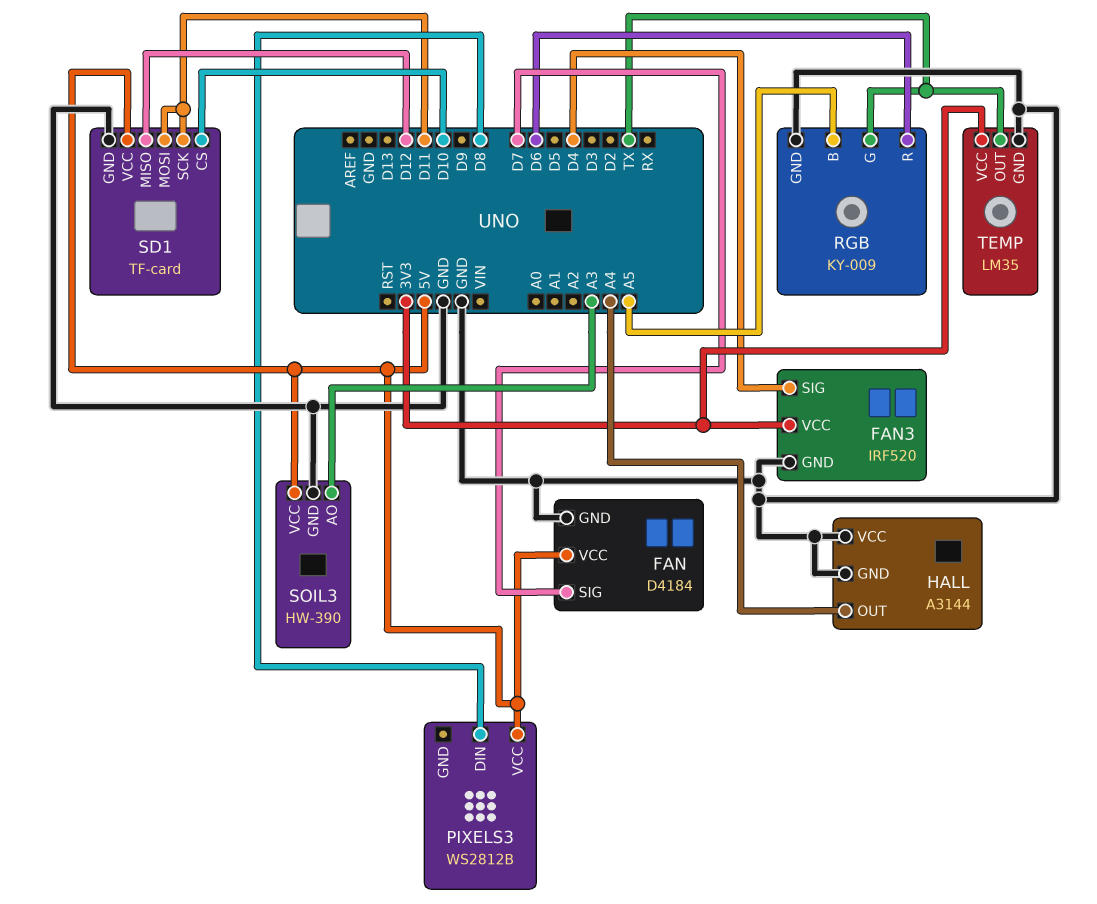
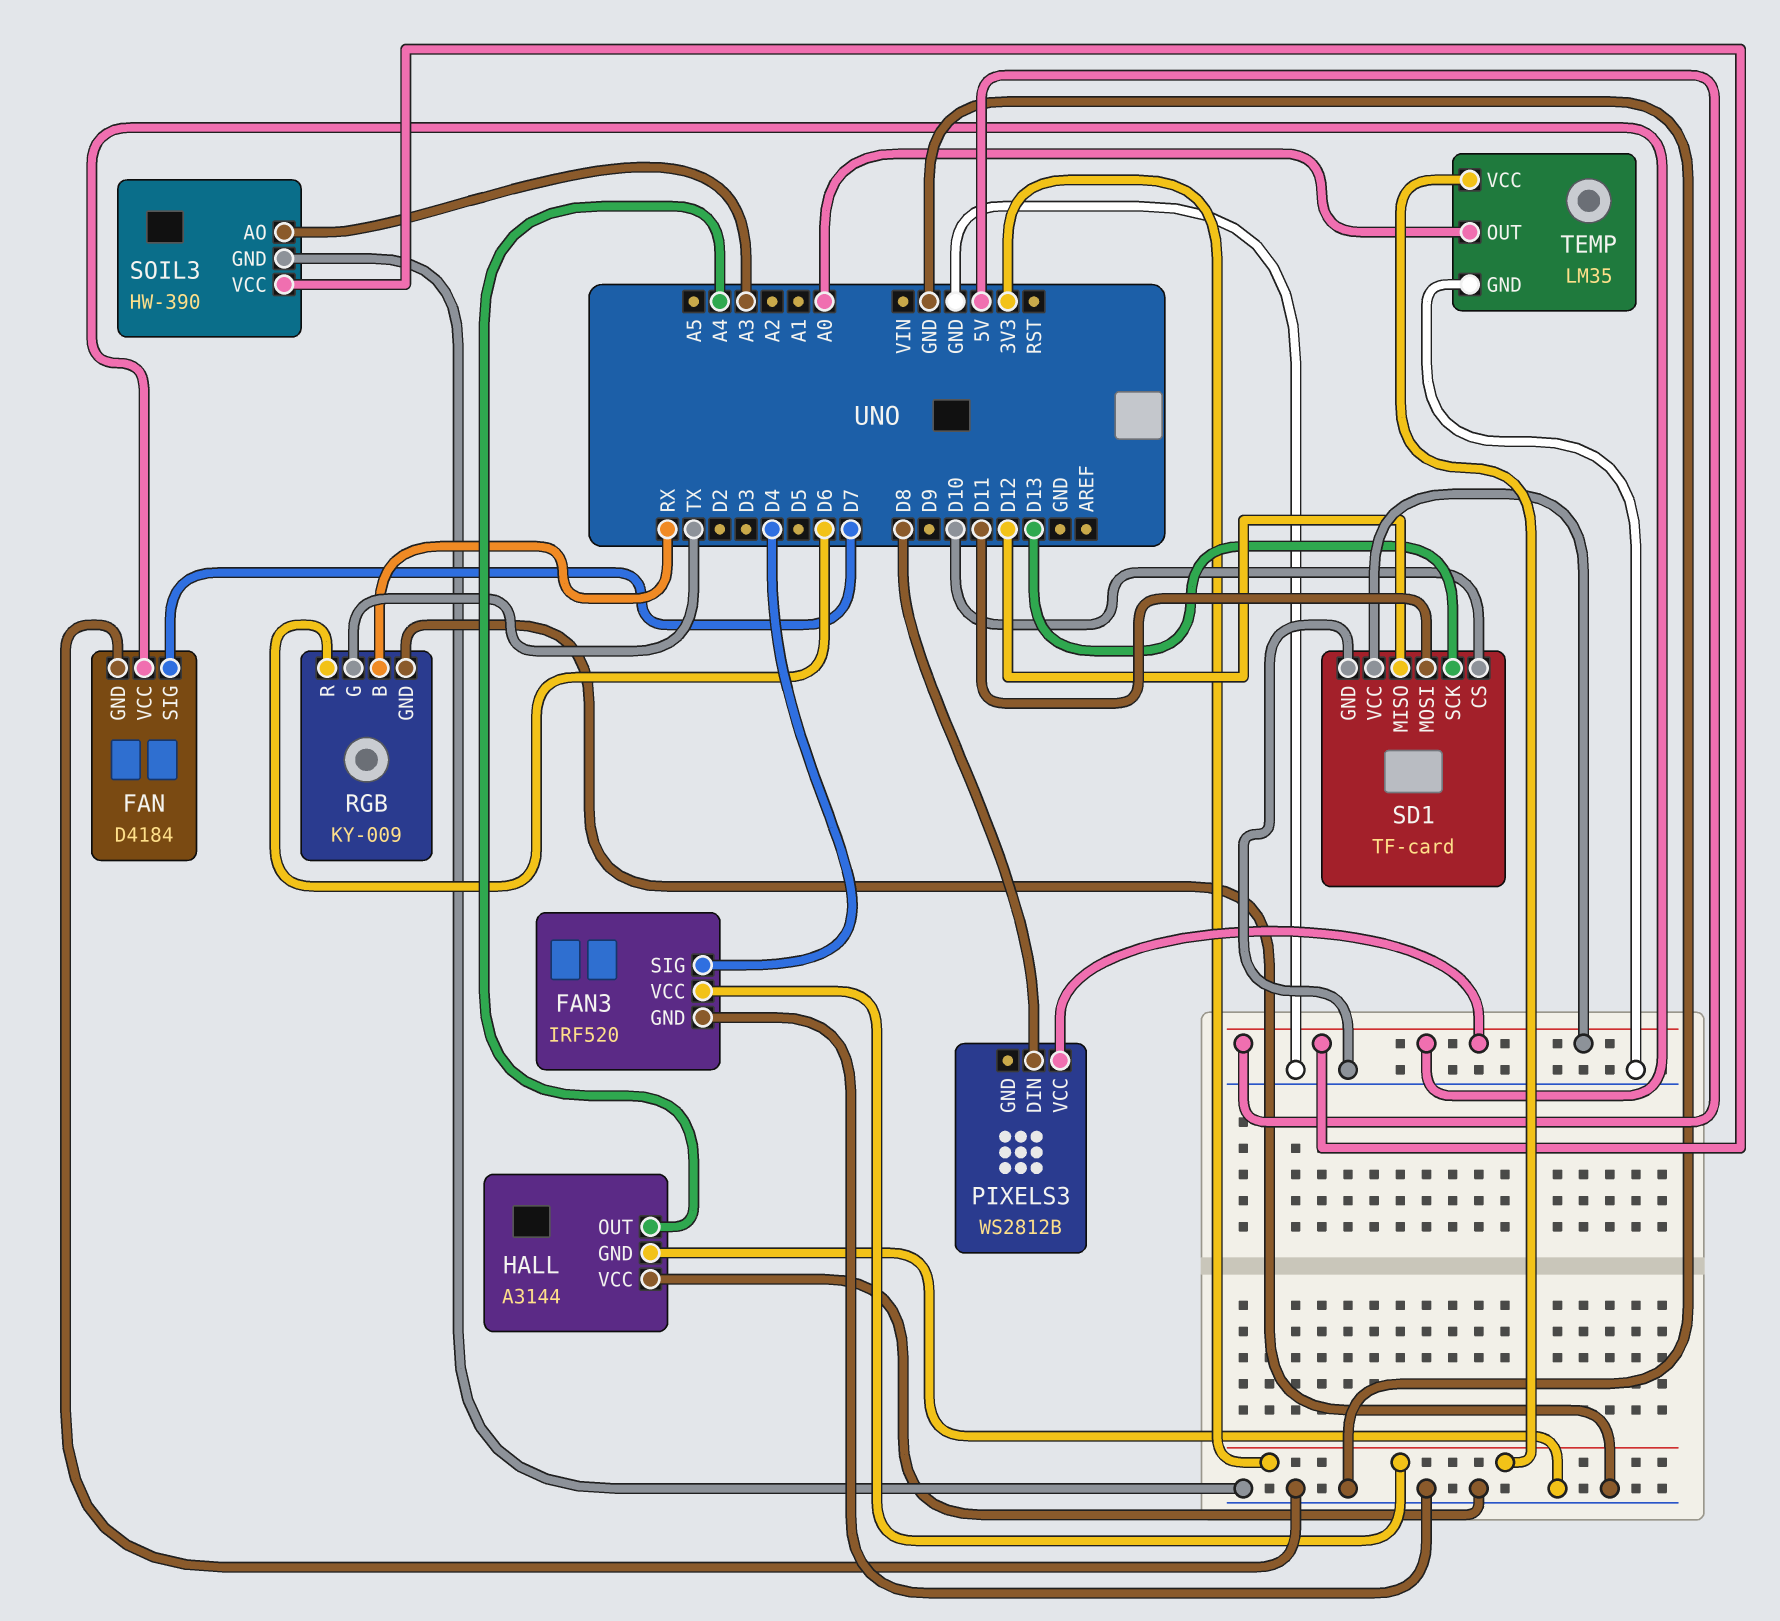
RGB pin B: A5 -> RX
SD1 pin SCK: D11 -> D13
TEMP pin OUT: TX -> A0

